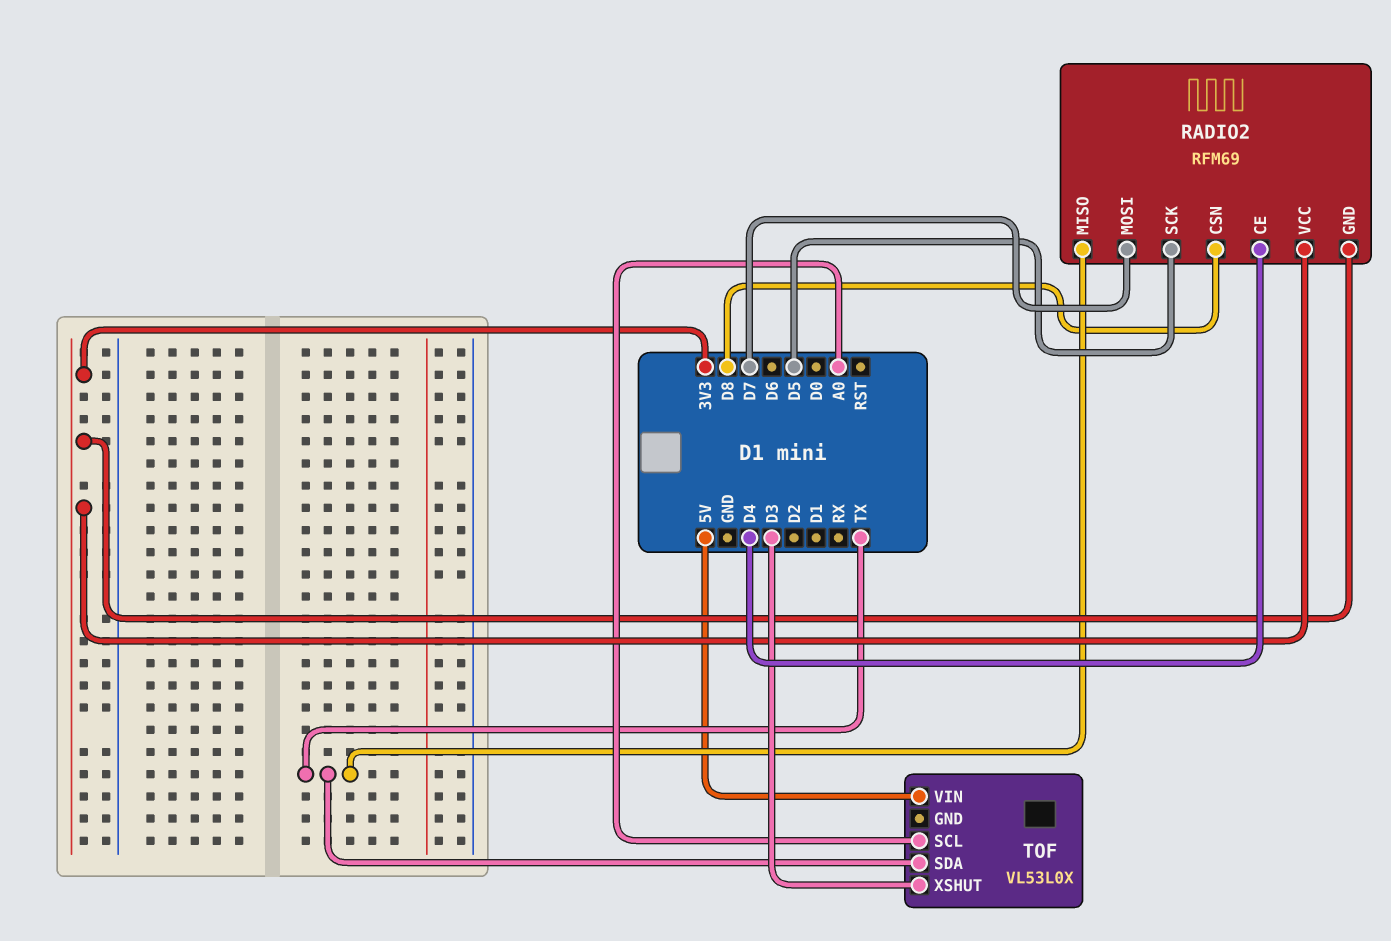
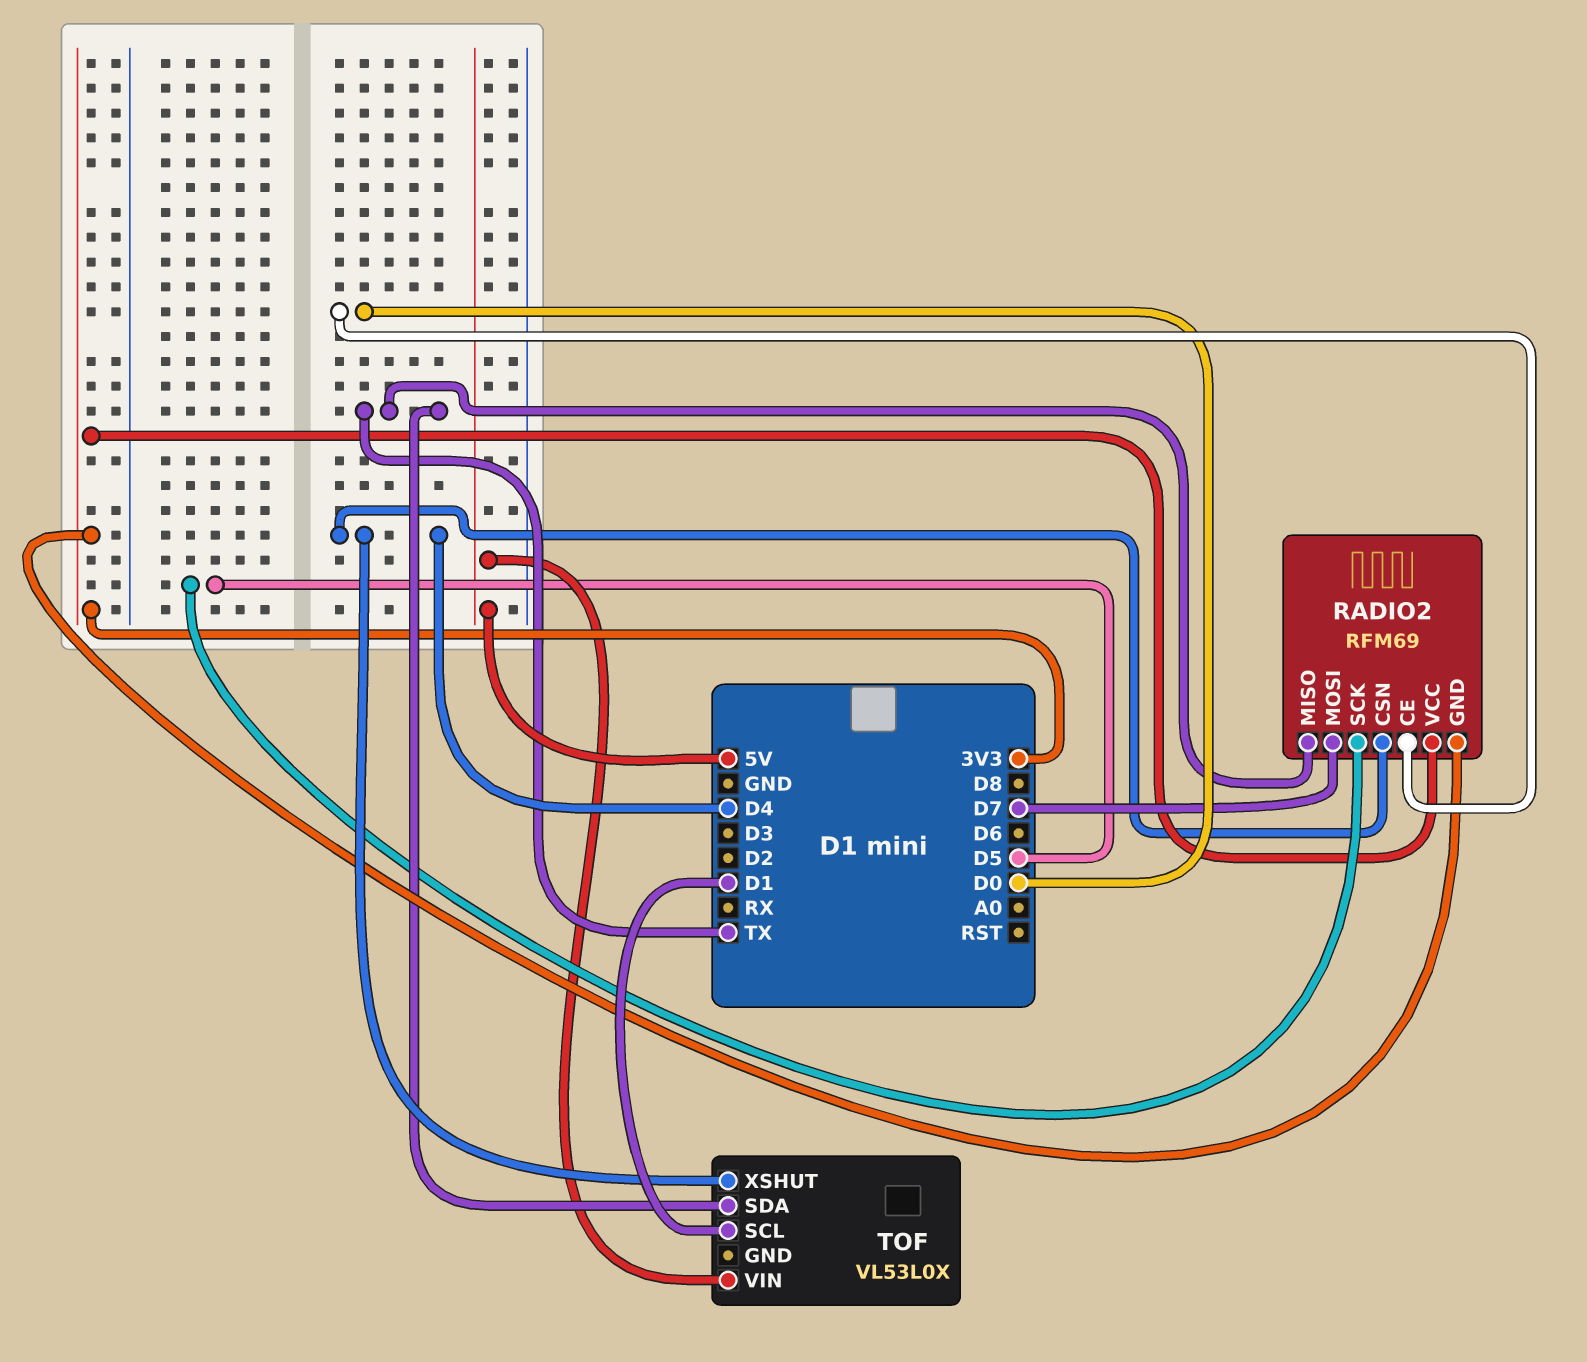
RADIO2 pin CE: D4 -> D0
RADIO2 pin CSN: D8 -> D4
TOF pin SCL: A0 -> D1
TOF pin XSHUT: D3 -> D4

